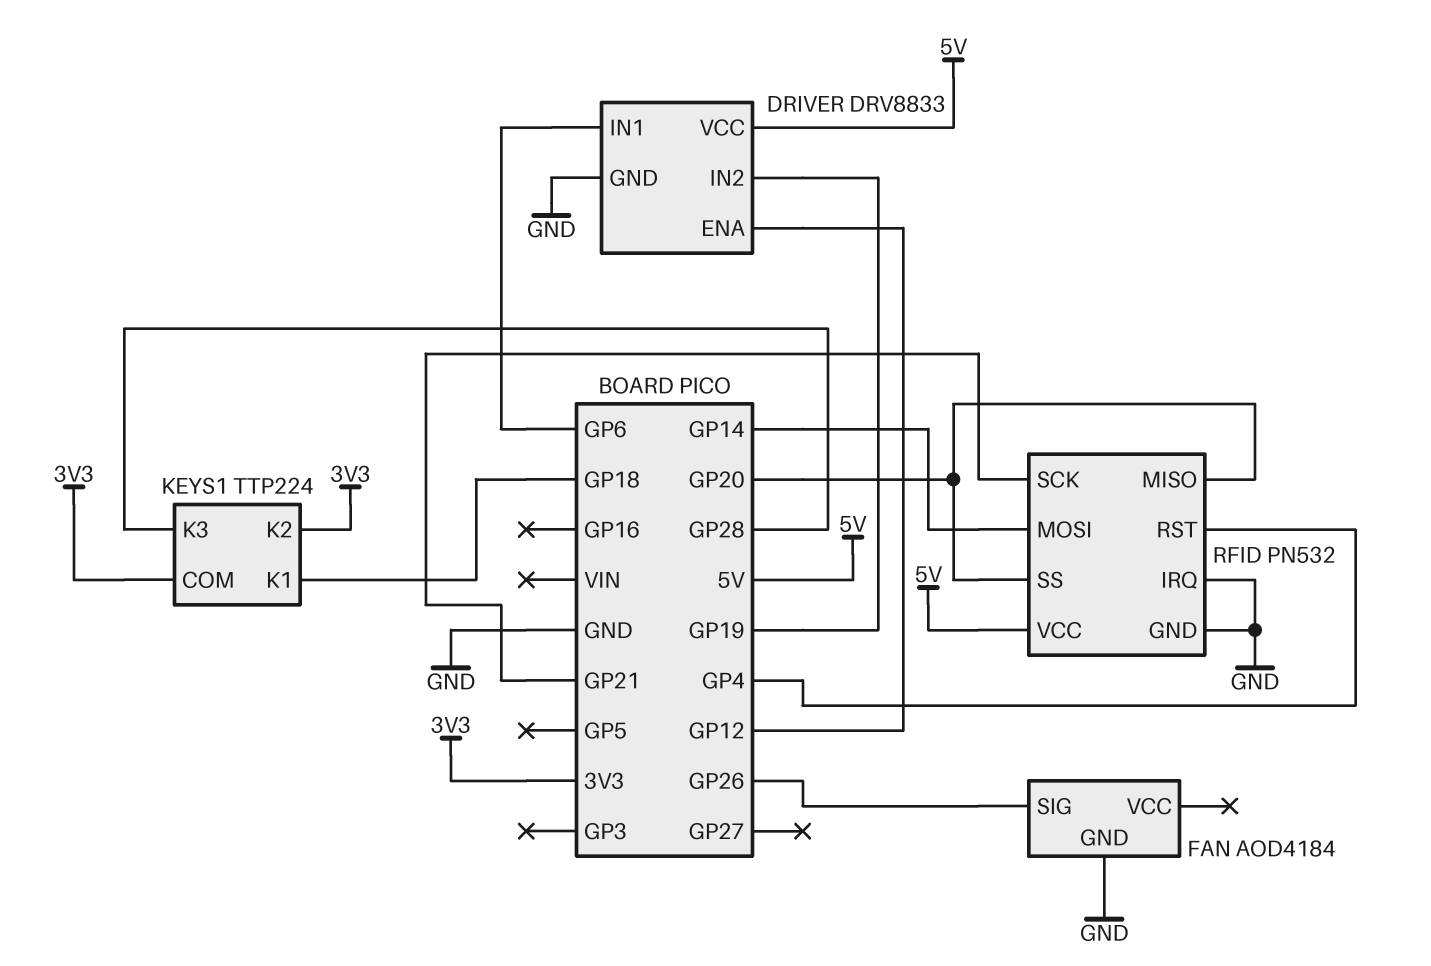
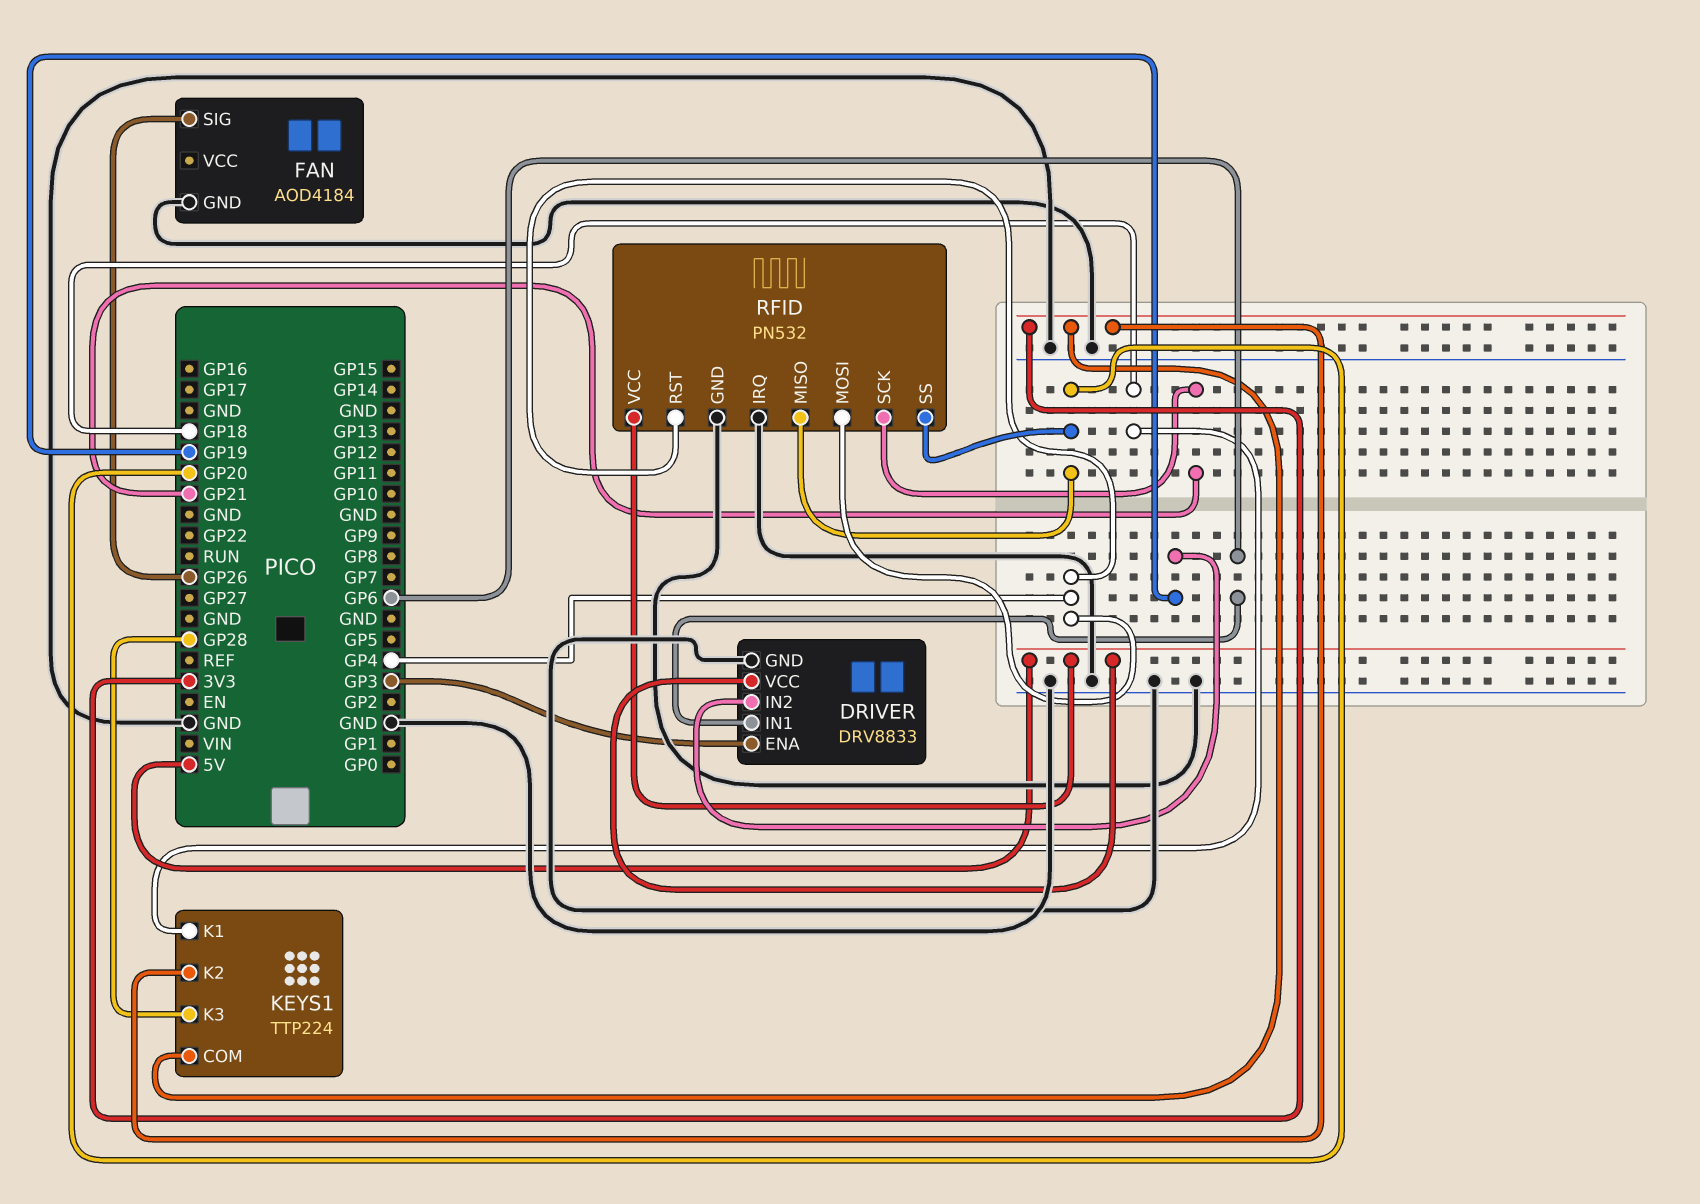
DRIVER pin ENA: GP12 -> GP3
RFID pin MOSI: GP14 -> GP4

